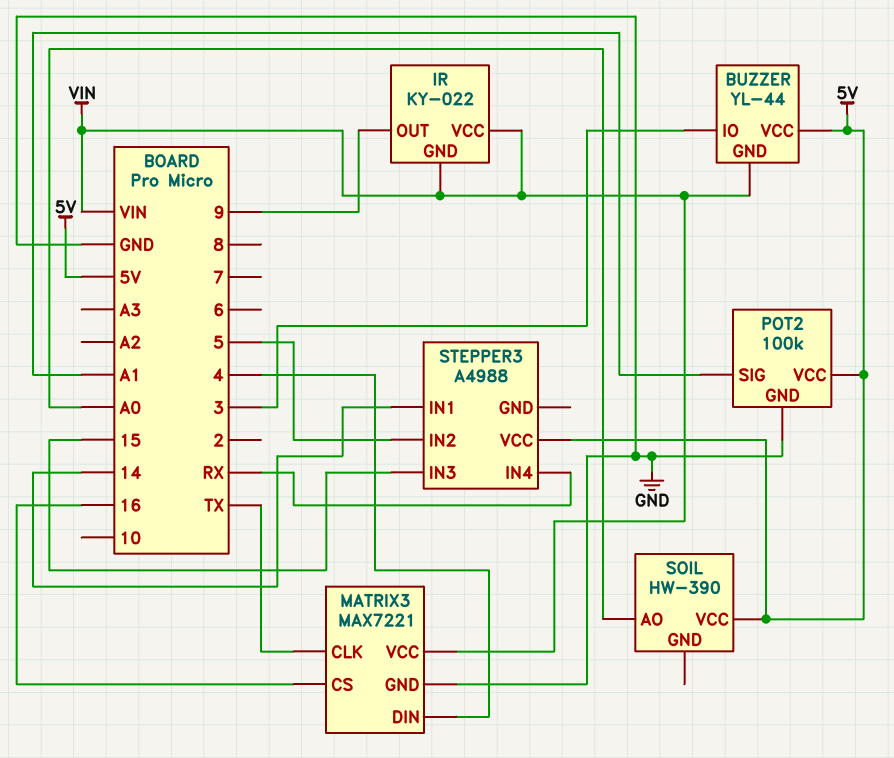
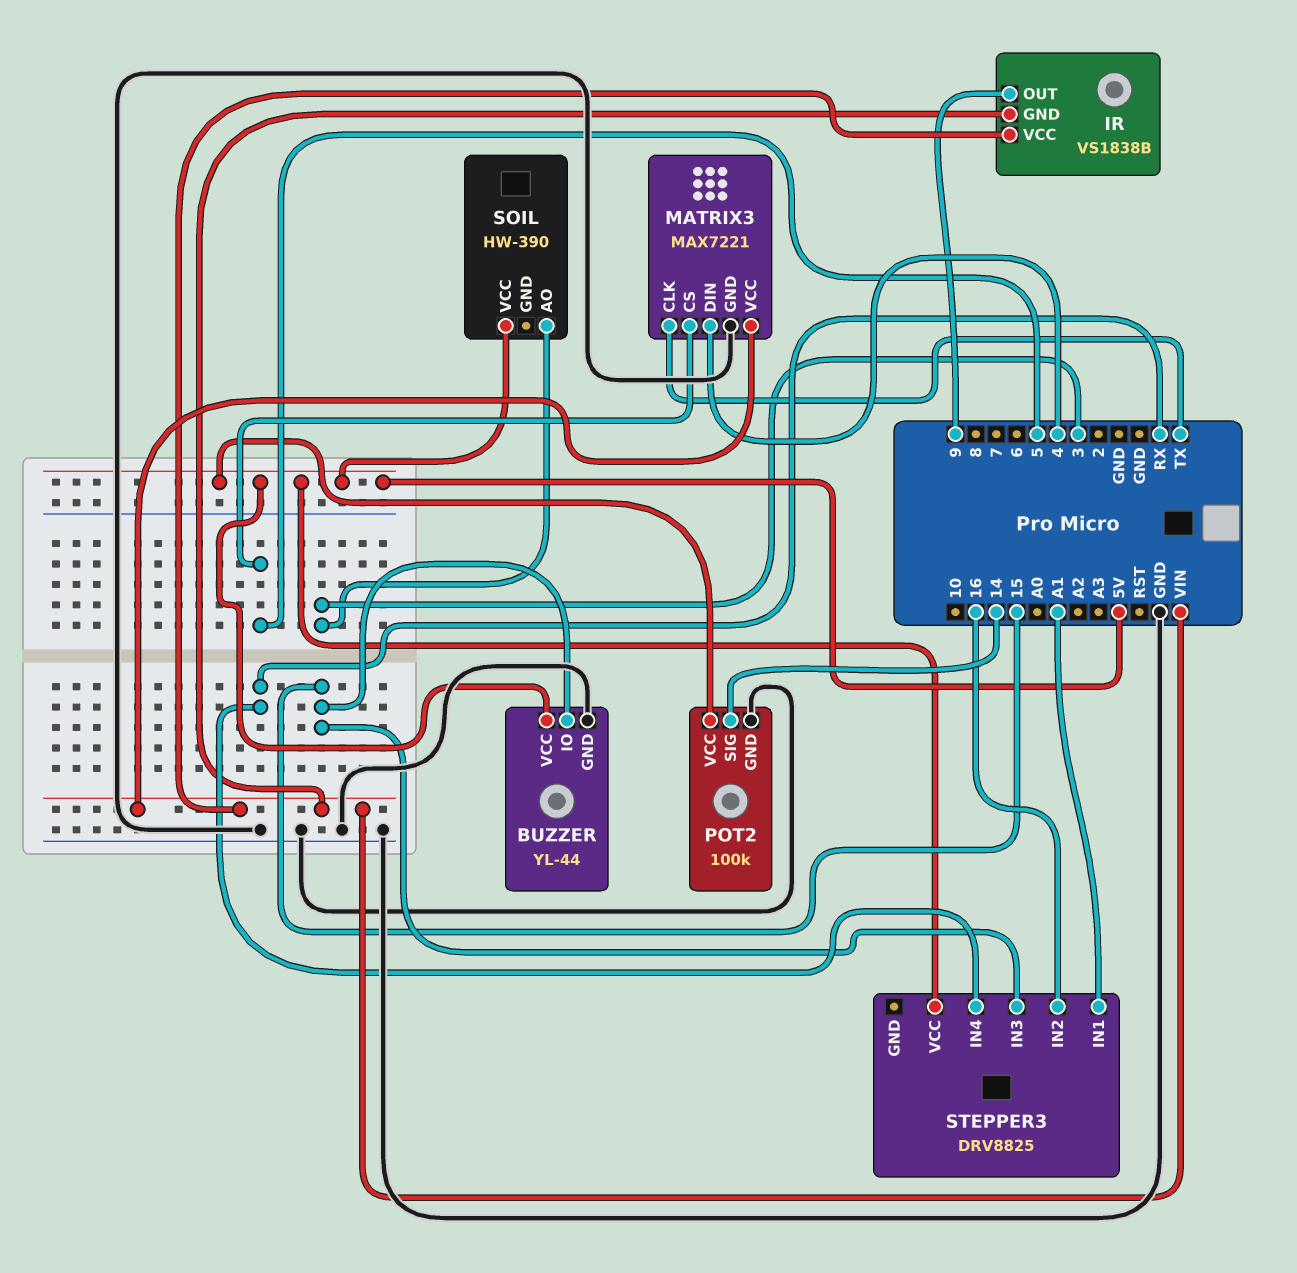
BUZZER pin GND: VIN -> GND
BUZZER pin IO: 3 -> 15
IR: KY-022 -> VS1838B
MATRIX3 pin CS: 16 -> 5
POT2 pin SIG: A1 -> 14
SOIL pin AO: A0 -> 3
STEPPER3: A4988 -> DRV8825
STEPPER3 pin IN1: 14 -> A1
STEPPER3 pin IN2: 5 -> 16

